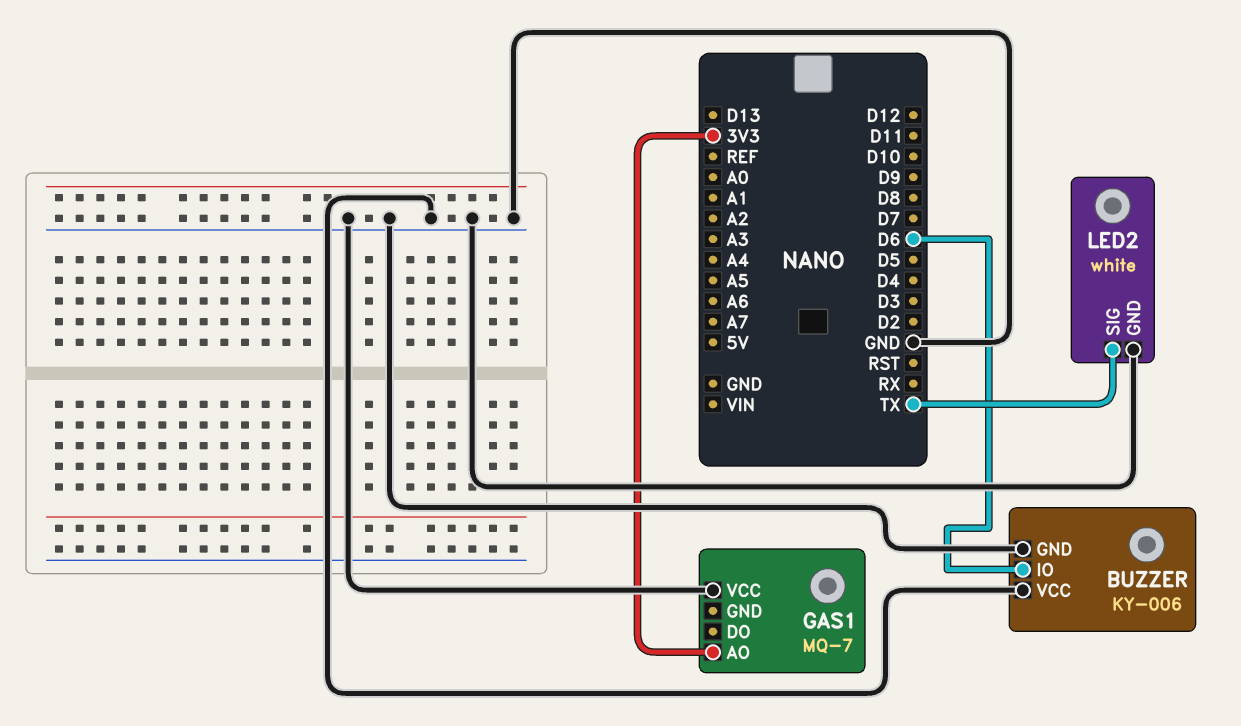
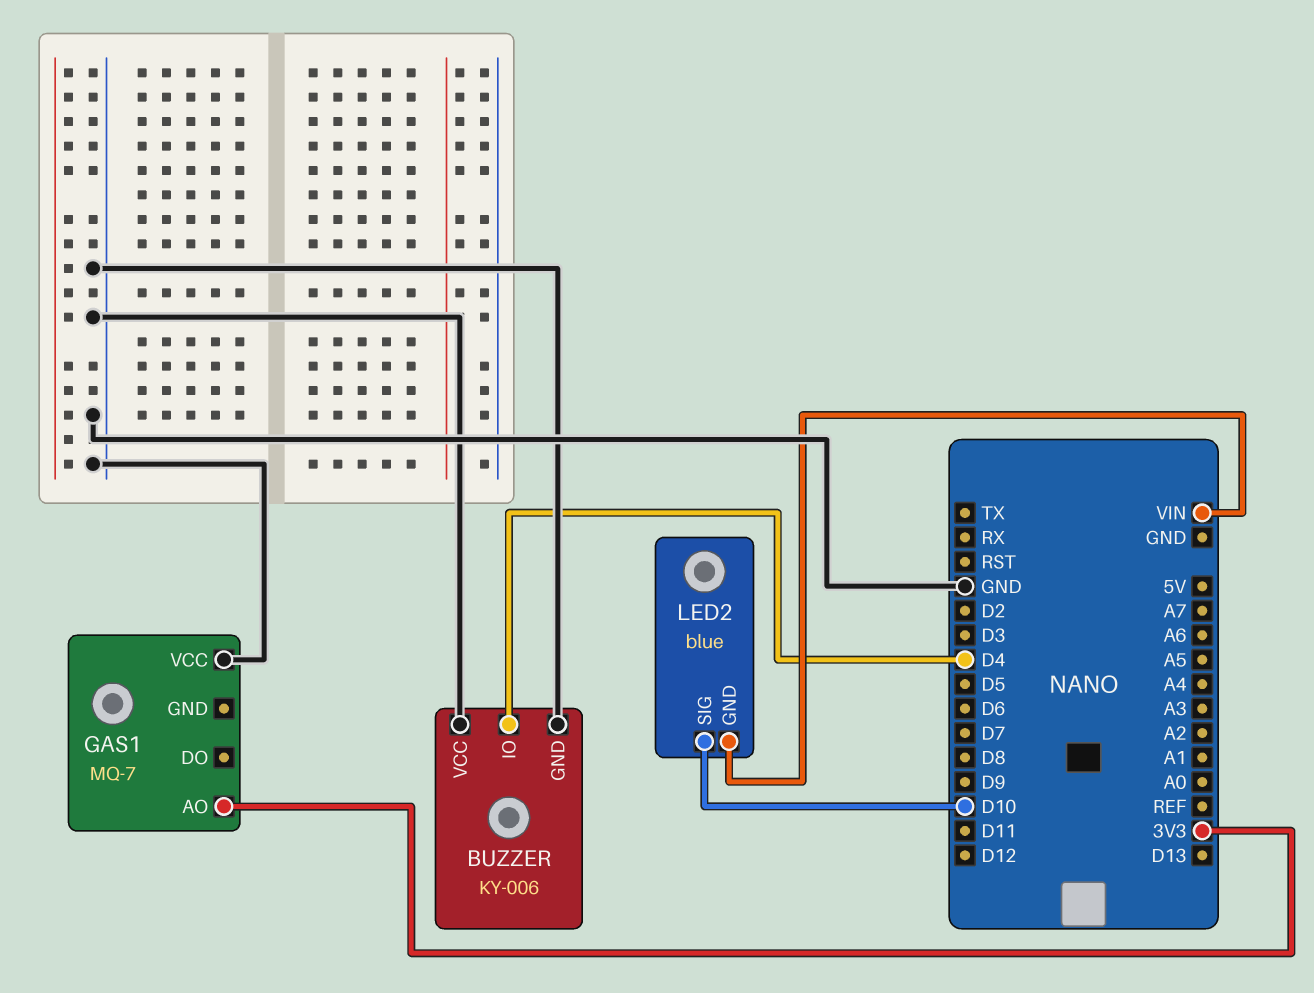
BUZZER pin IO: D6 -> D4
LED2: white -> blue
LED2 pin GND: GND -> VIN
LED2 pin SIG: TX -> D10

